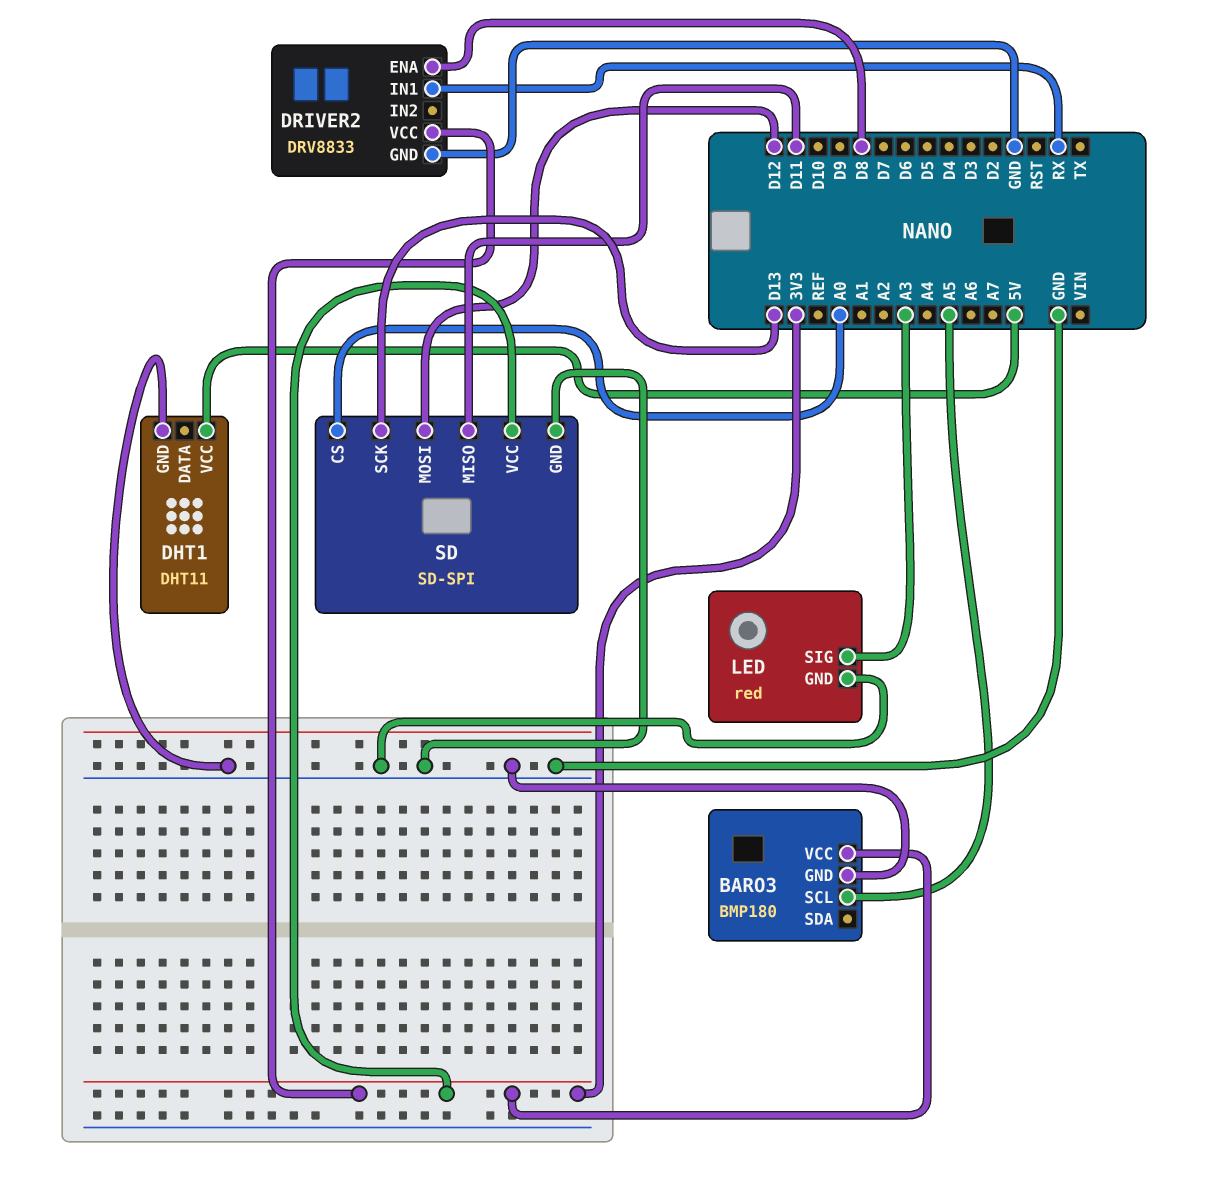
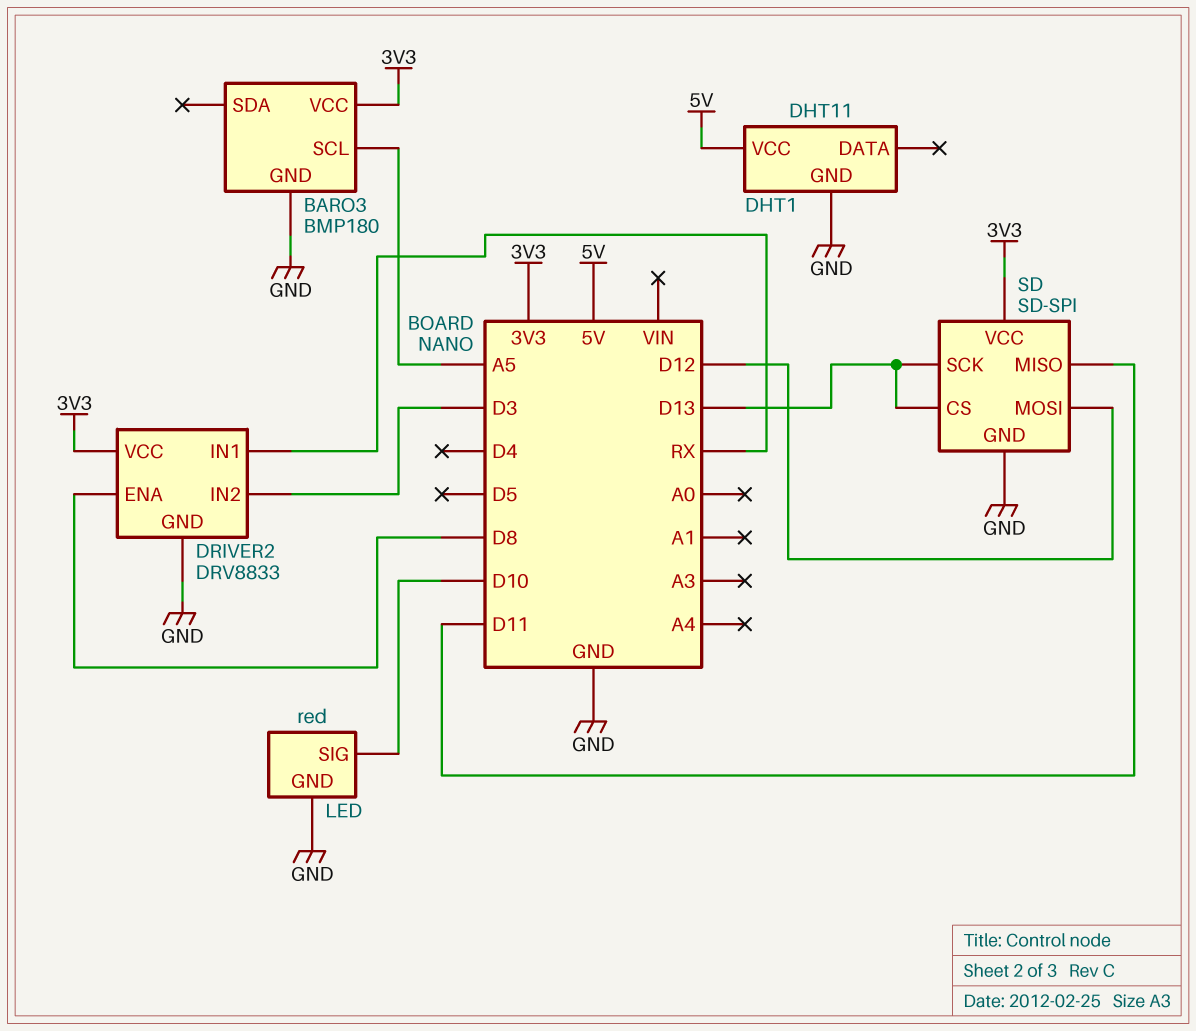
DRIVER2 pin IN2: none -> D3
LED pin SIG: A3 -> D10
SD pin CS: A0 -> D13

